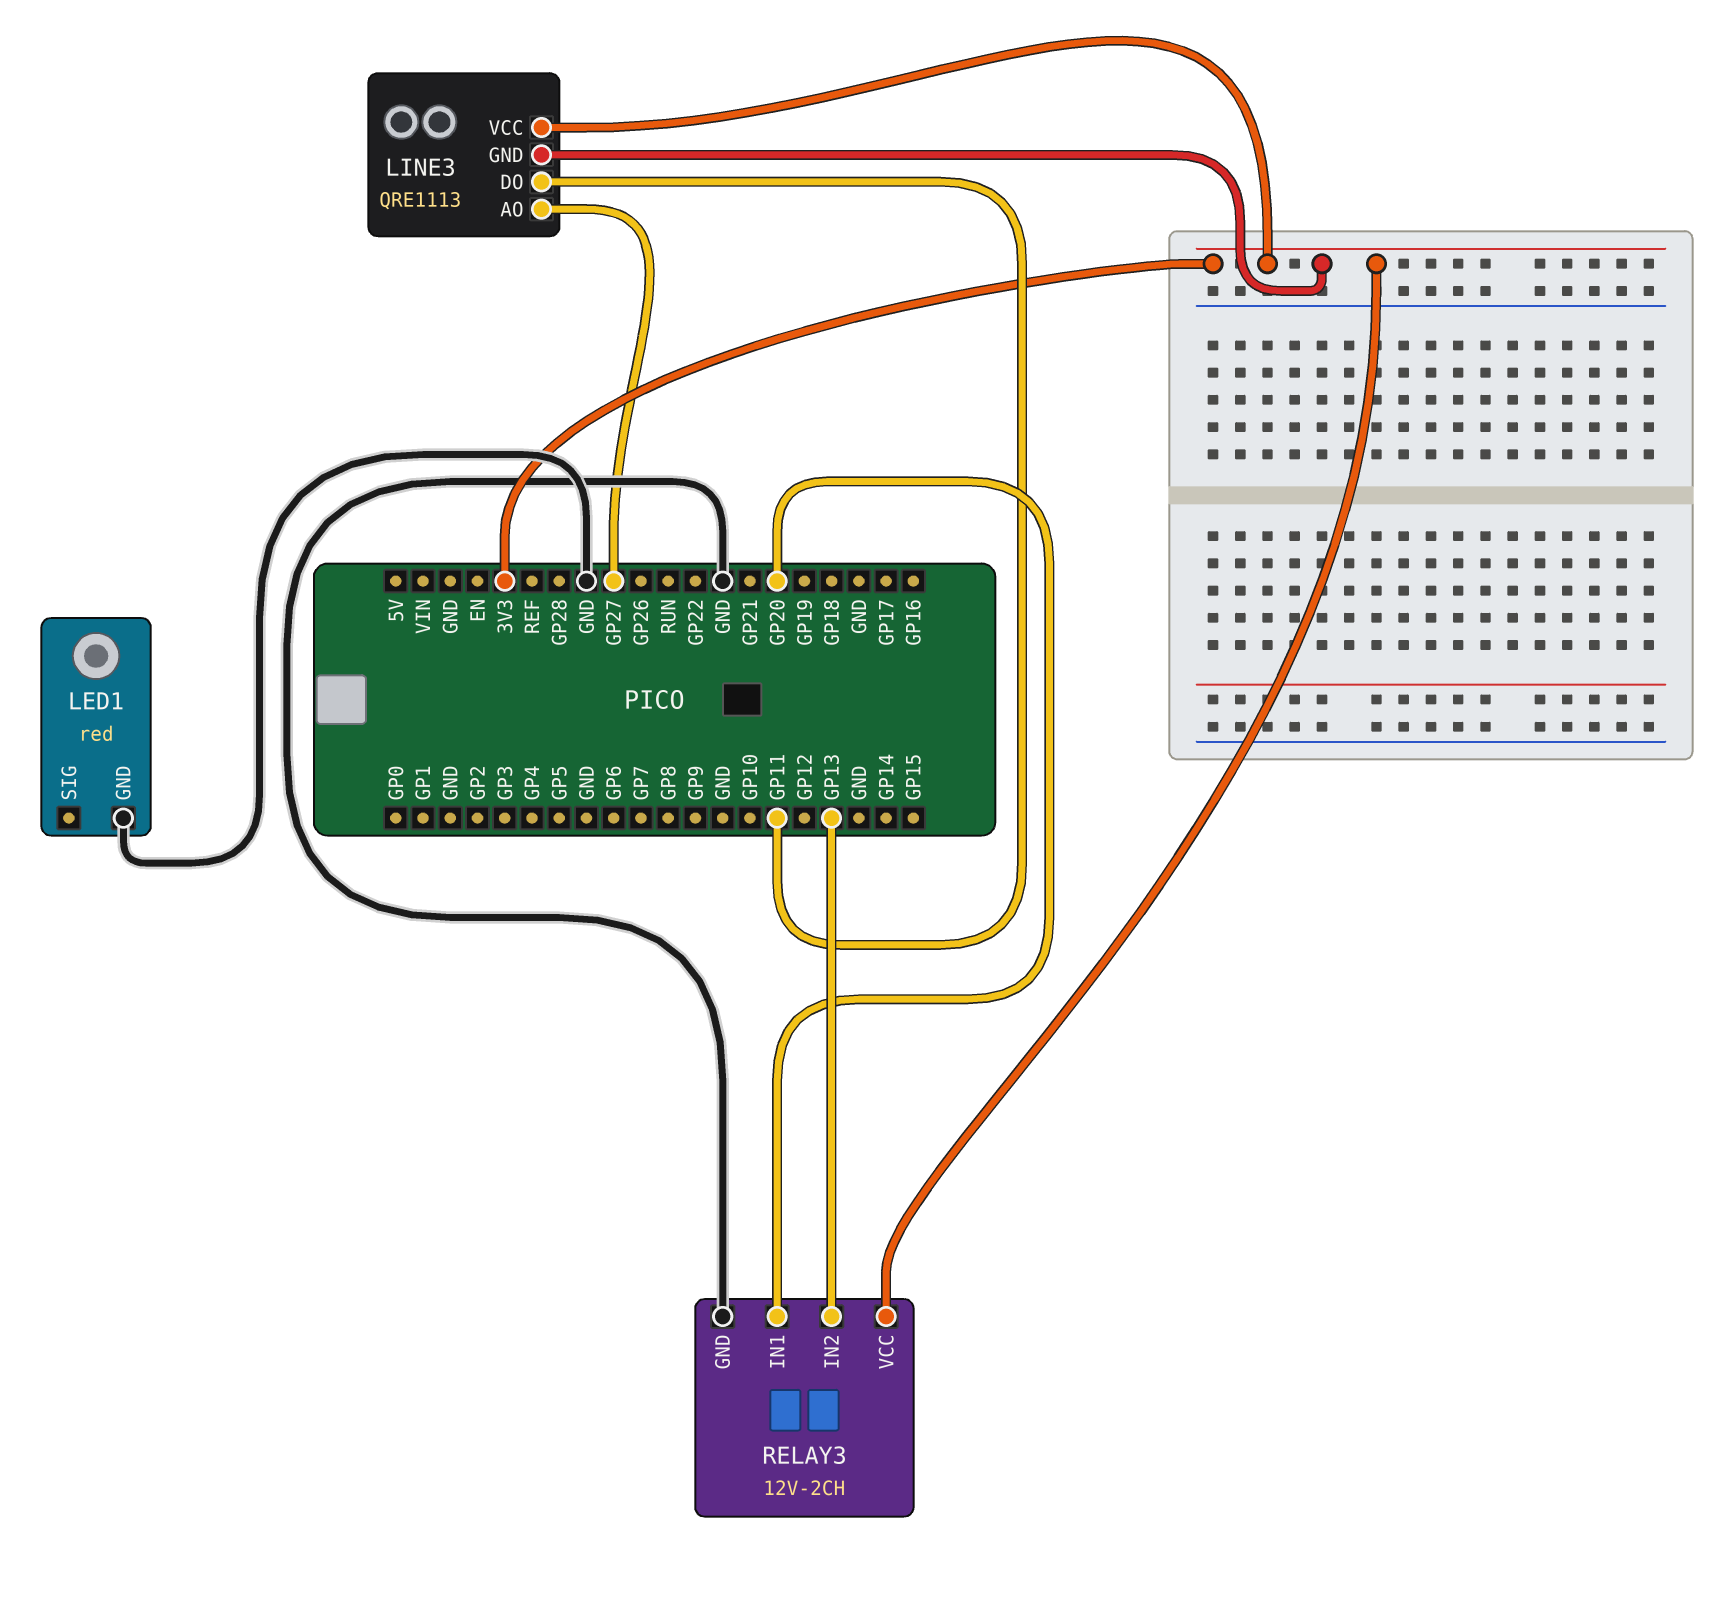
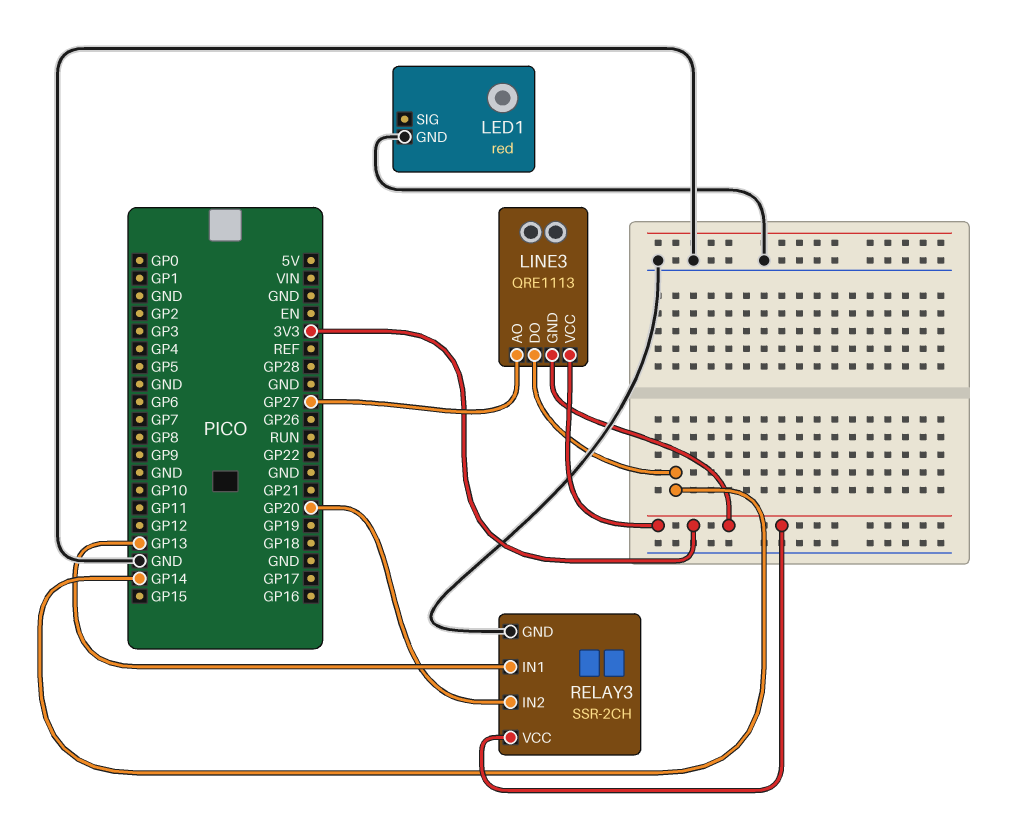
LINE3 pin DO: GP11 -> GP14
RELAY3: 12V-2CH -> SSR-2CH
RELAY3 pin IN1: GP20 -> GP13
RELAY3 pin IN2: GP13 -> GP20

